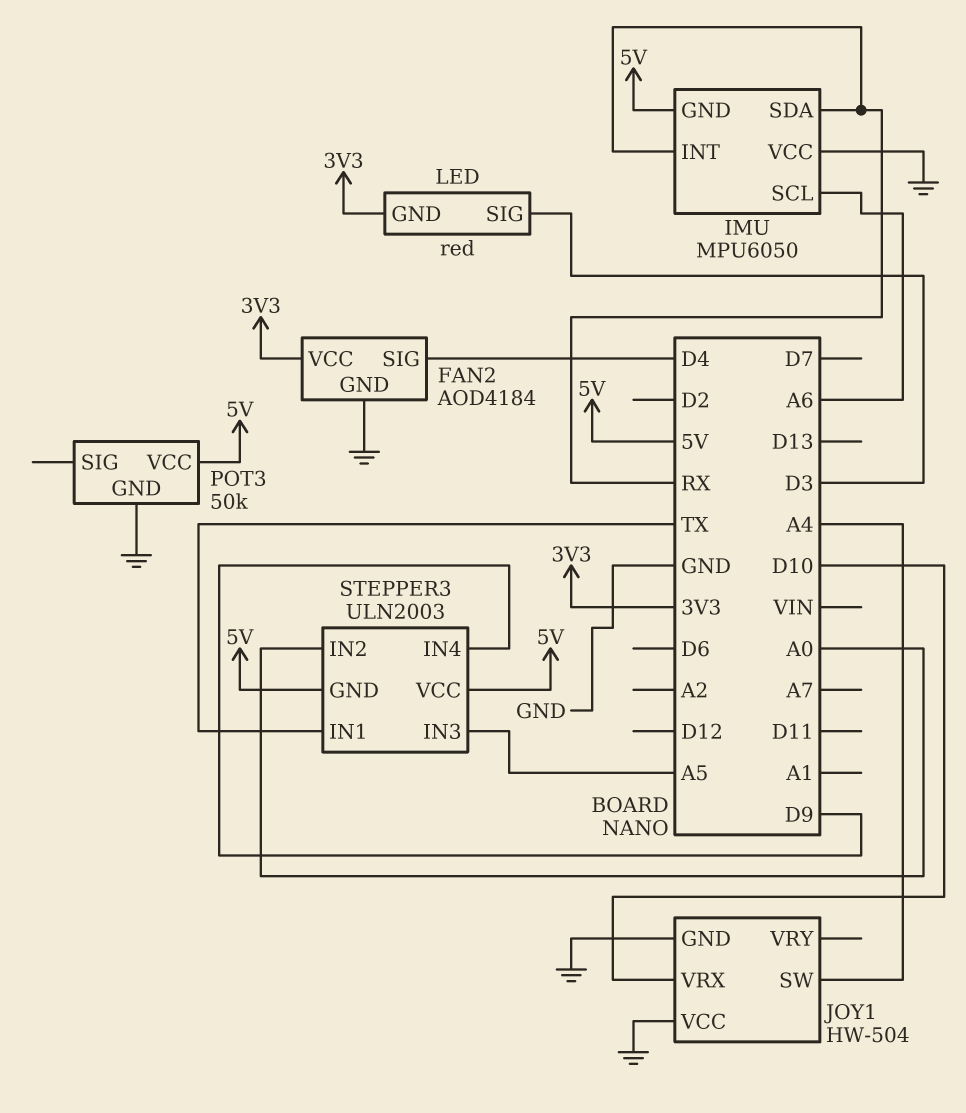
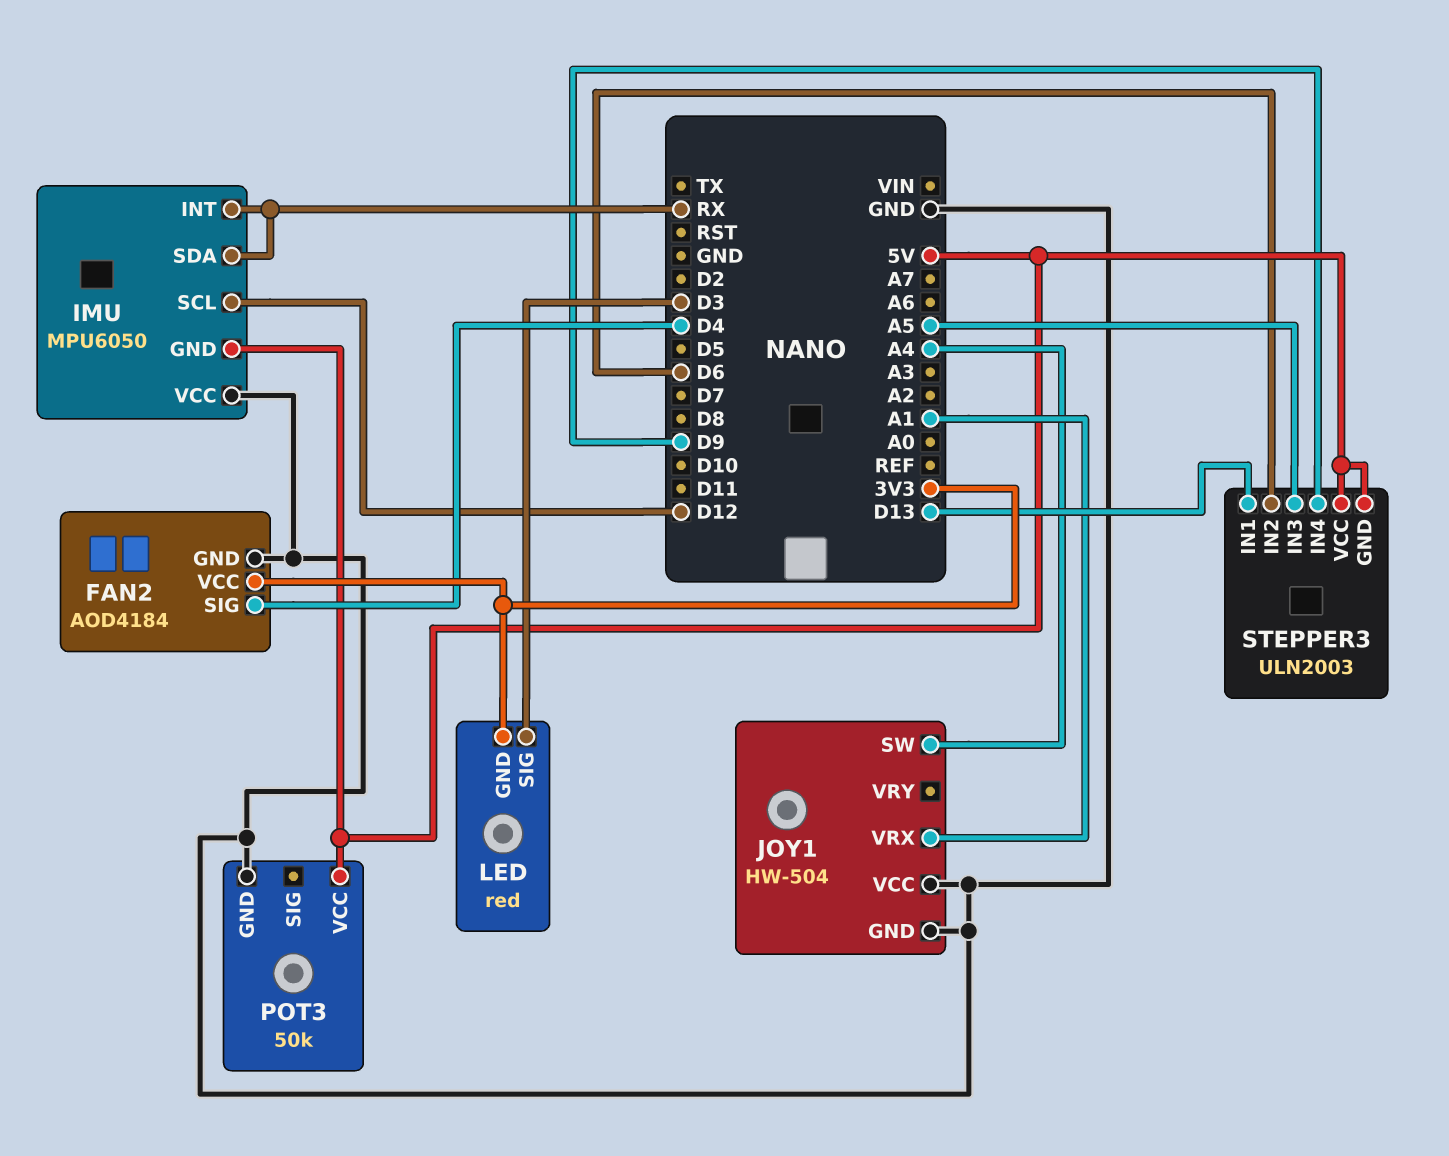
IMU pin SCL: A6 -> D12
JOY1 pin VRX: D10 -> A1
STEPPER3 pin IN1: TX -> D13
STEPPER3 pin IN2: A0 -> D6

